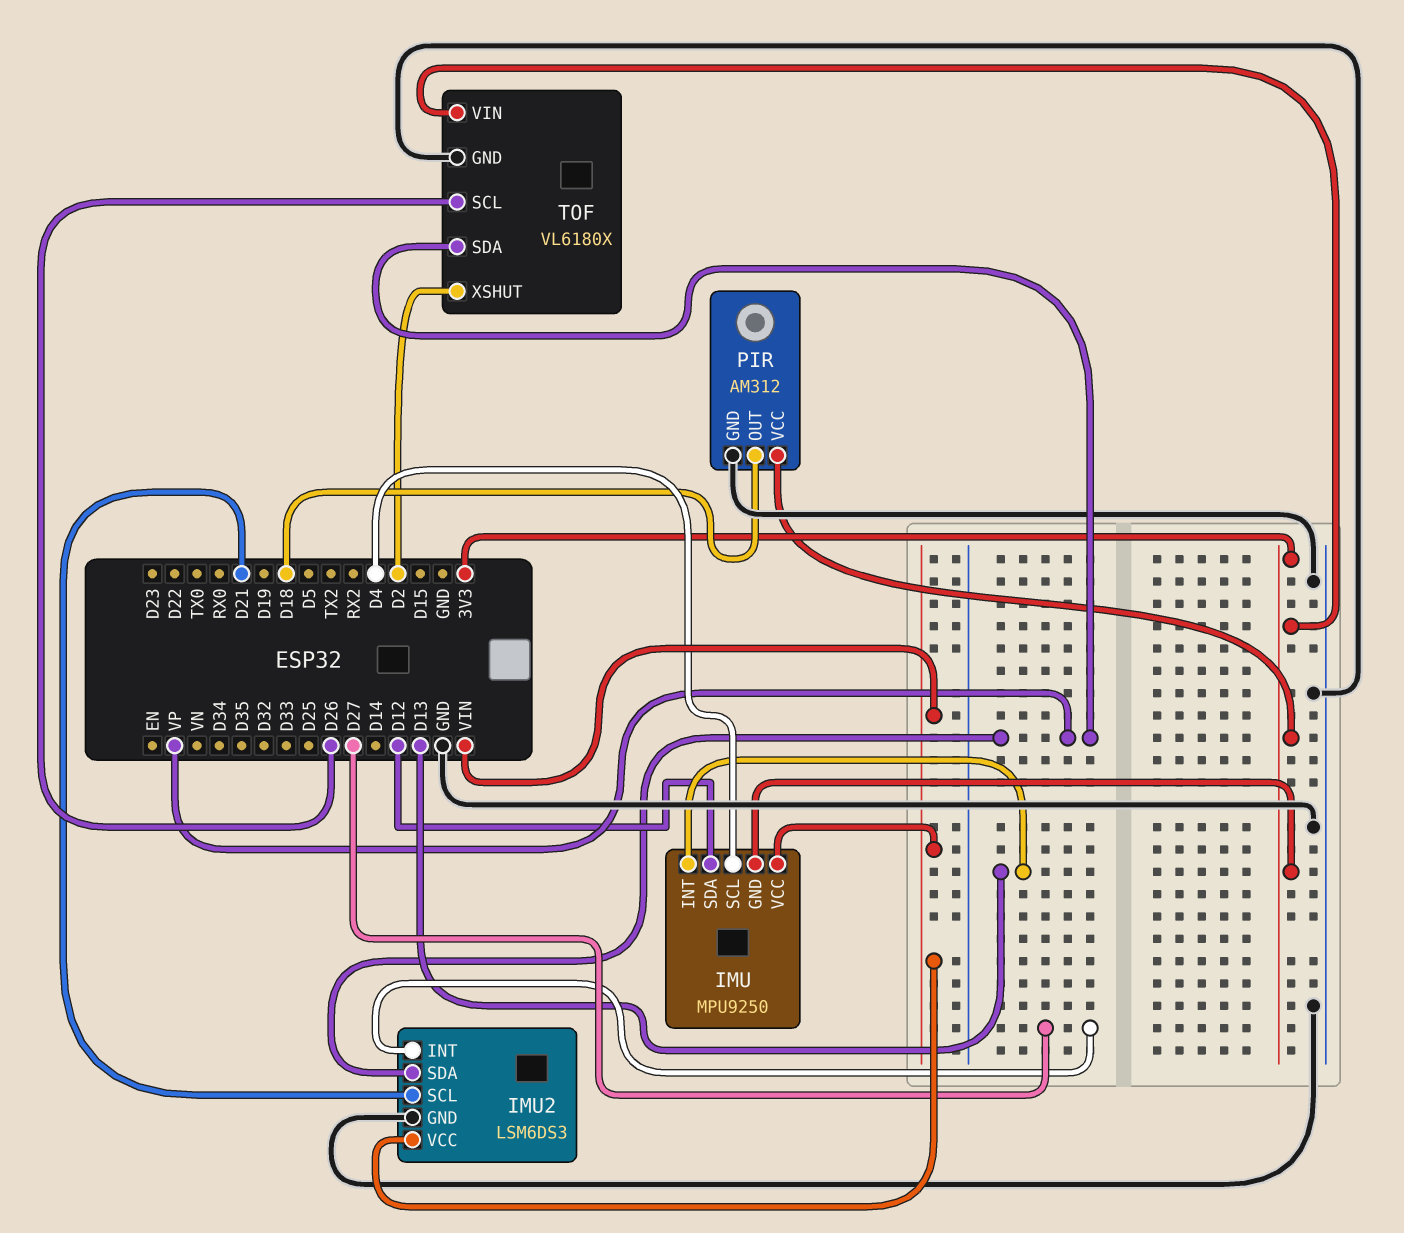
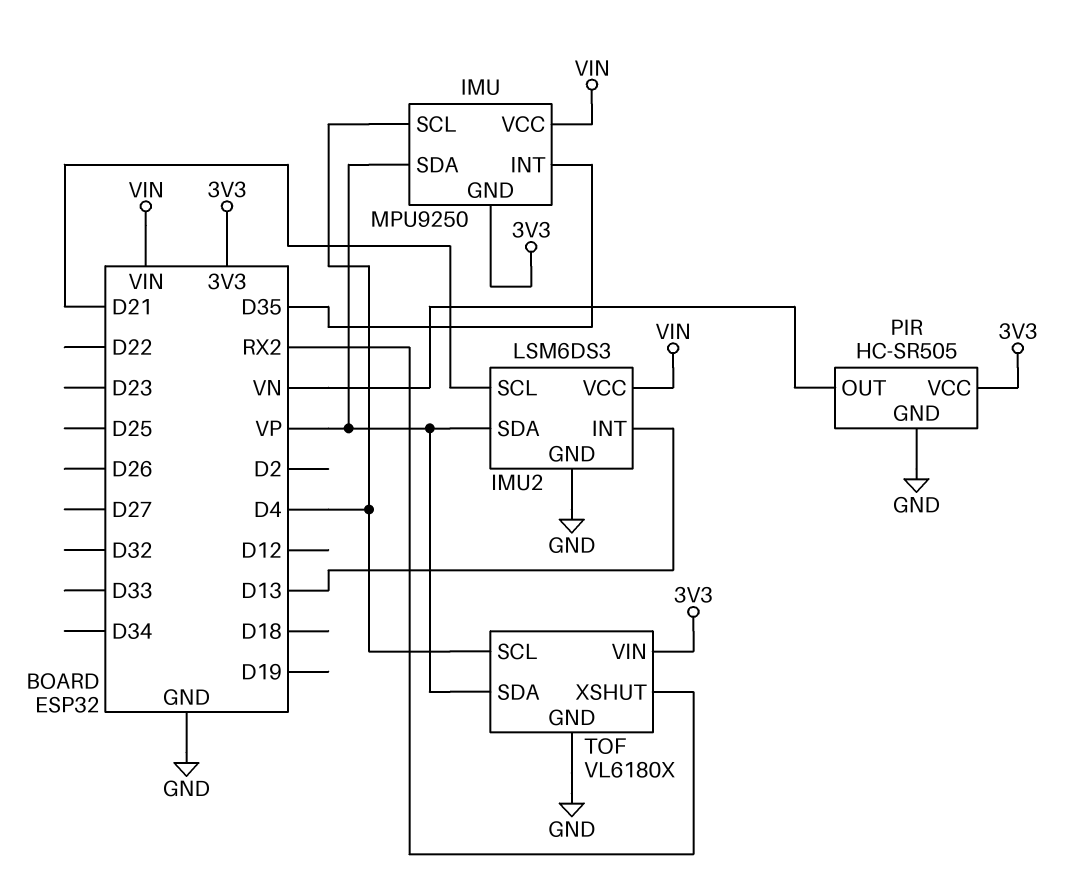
IMU pin INT: D13 -> D35
IMU pin SDA: D12 -> VP
IMU2 pin INT: D27 -> D13
PIR: AM312 -> HC-SR505
PIR pin OUT: D18 -> VN
TOF pin SCL: D26 -> D4
TOF pin XSHUT: D2 -> RX2

